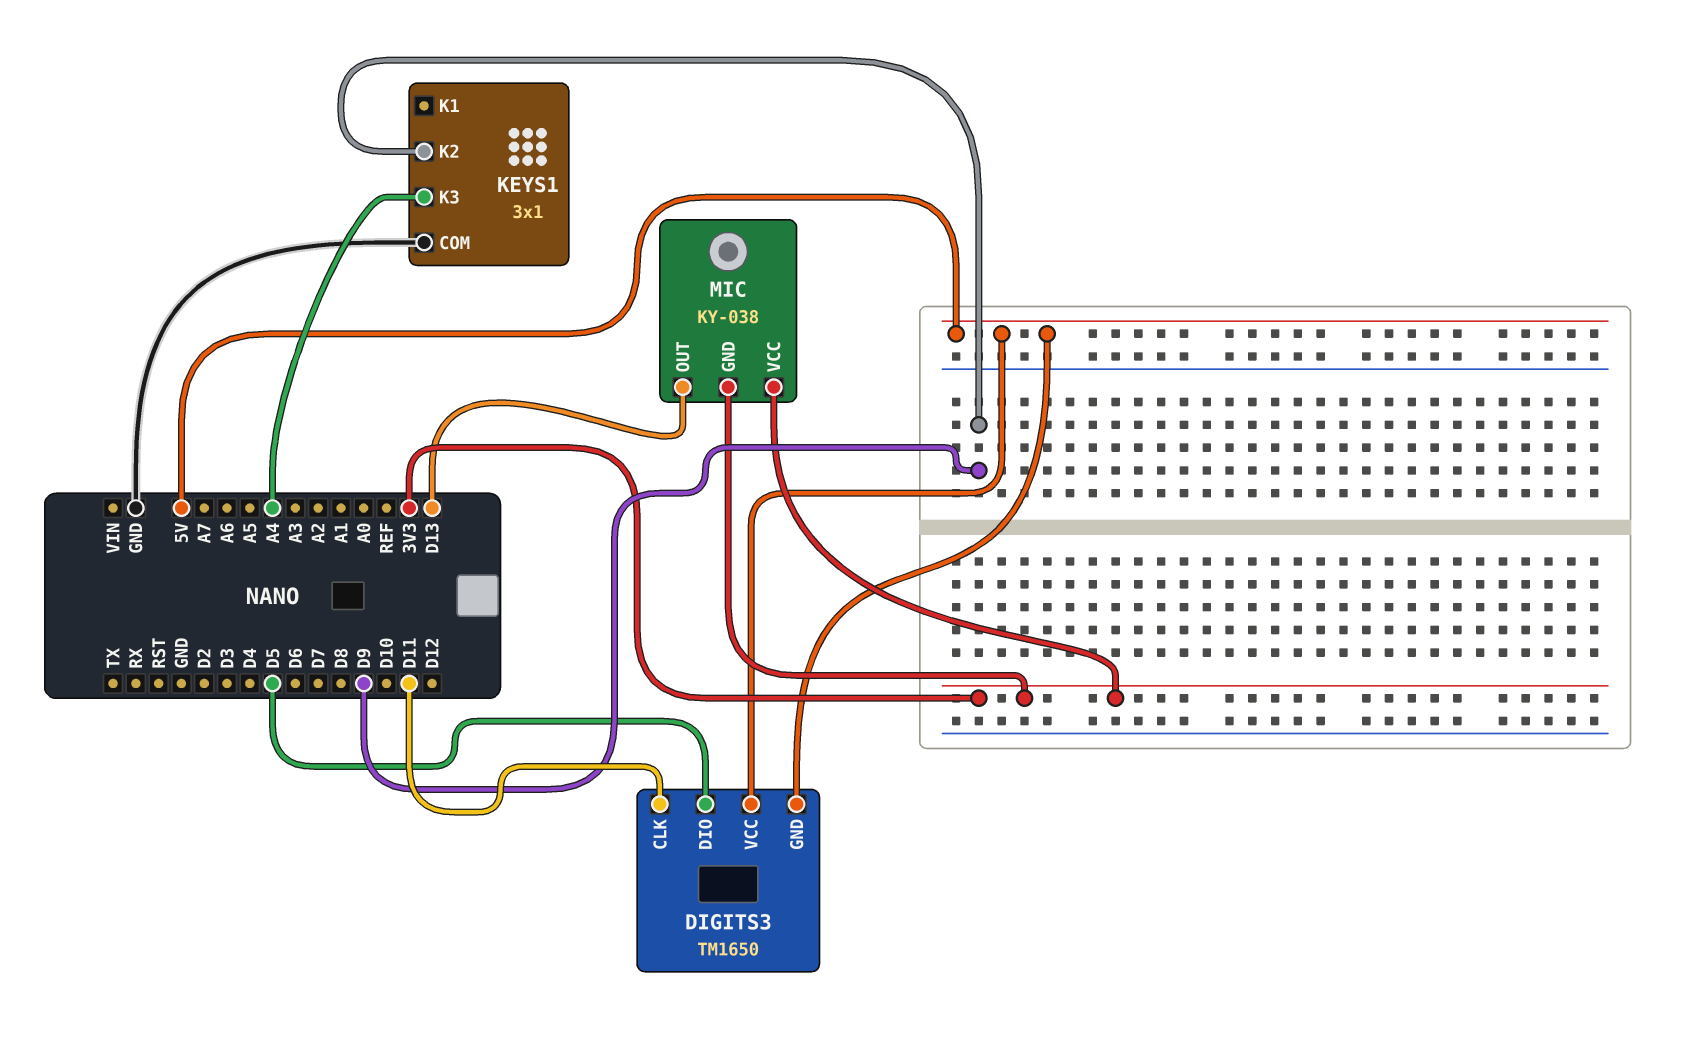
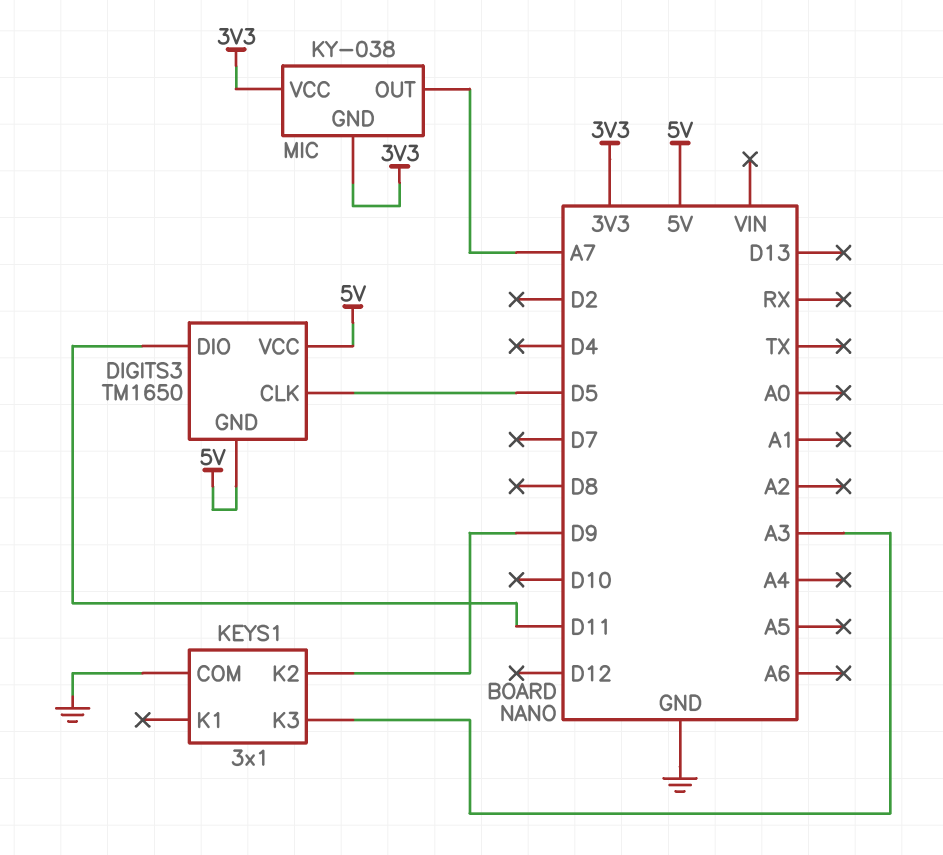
DIGITS3 pin CLK: D11 -> D5
DIGITS3 pin DIO: D5 -> D11
KEYS1 pin K3: A4 -> A3
MIC pin OUT: D13 -> A7

